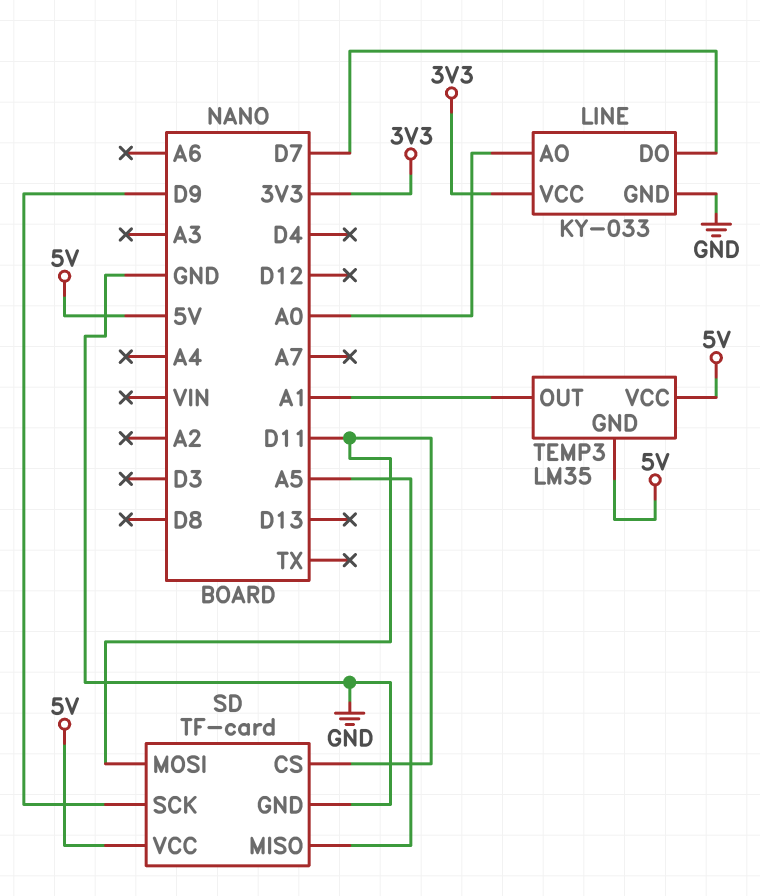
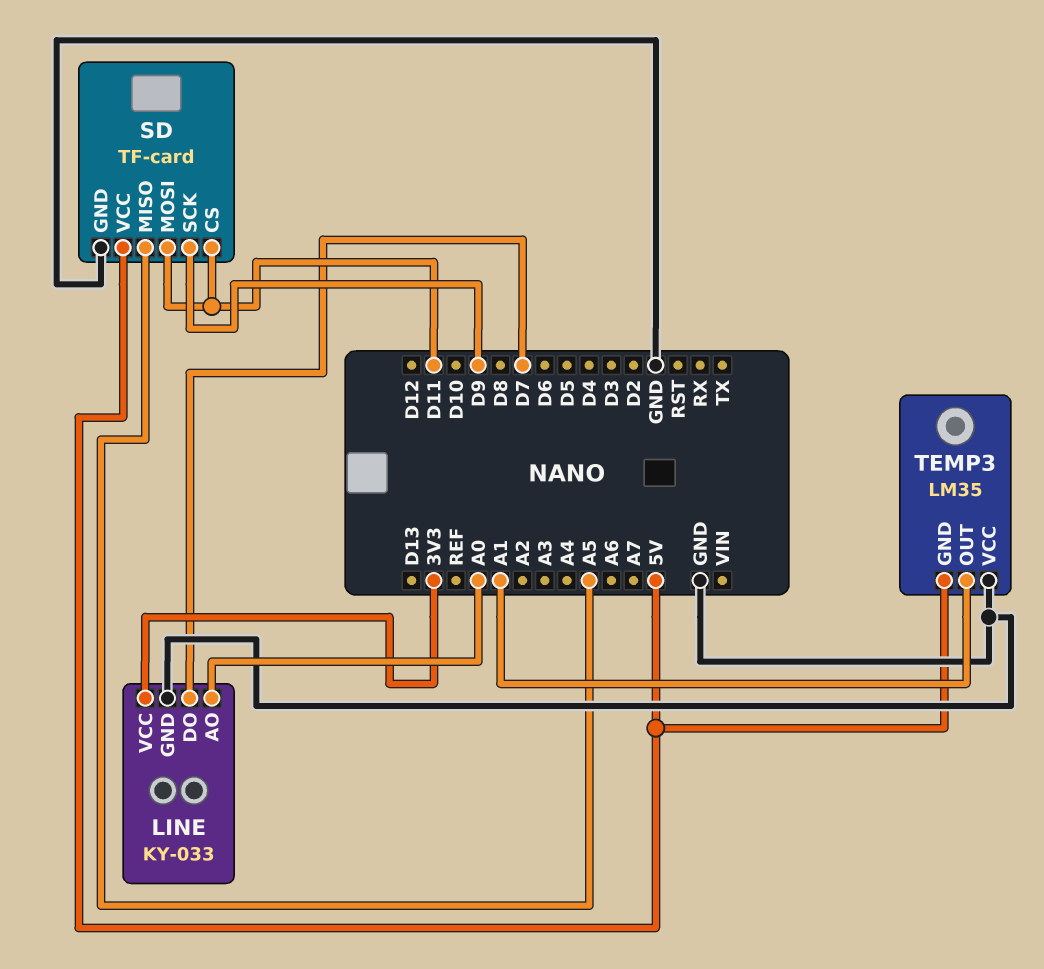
TEMP3 pin VCC: 5V -> GND

